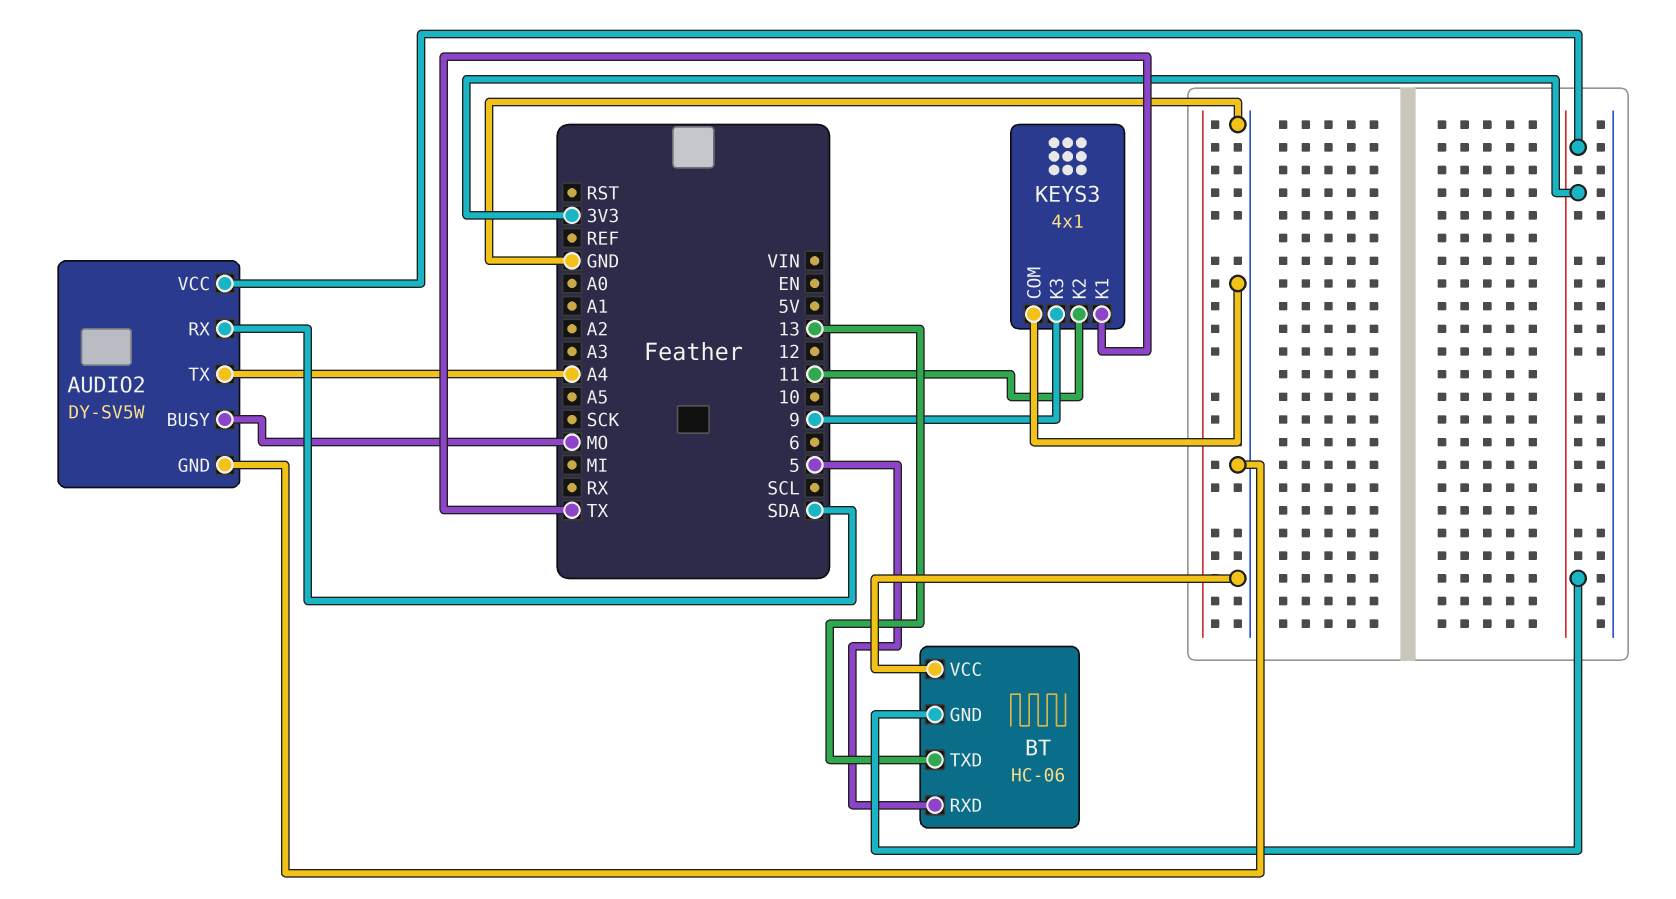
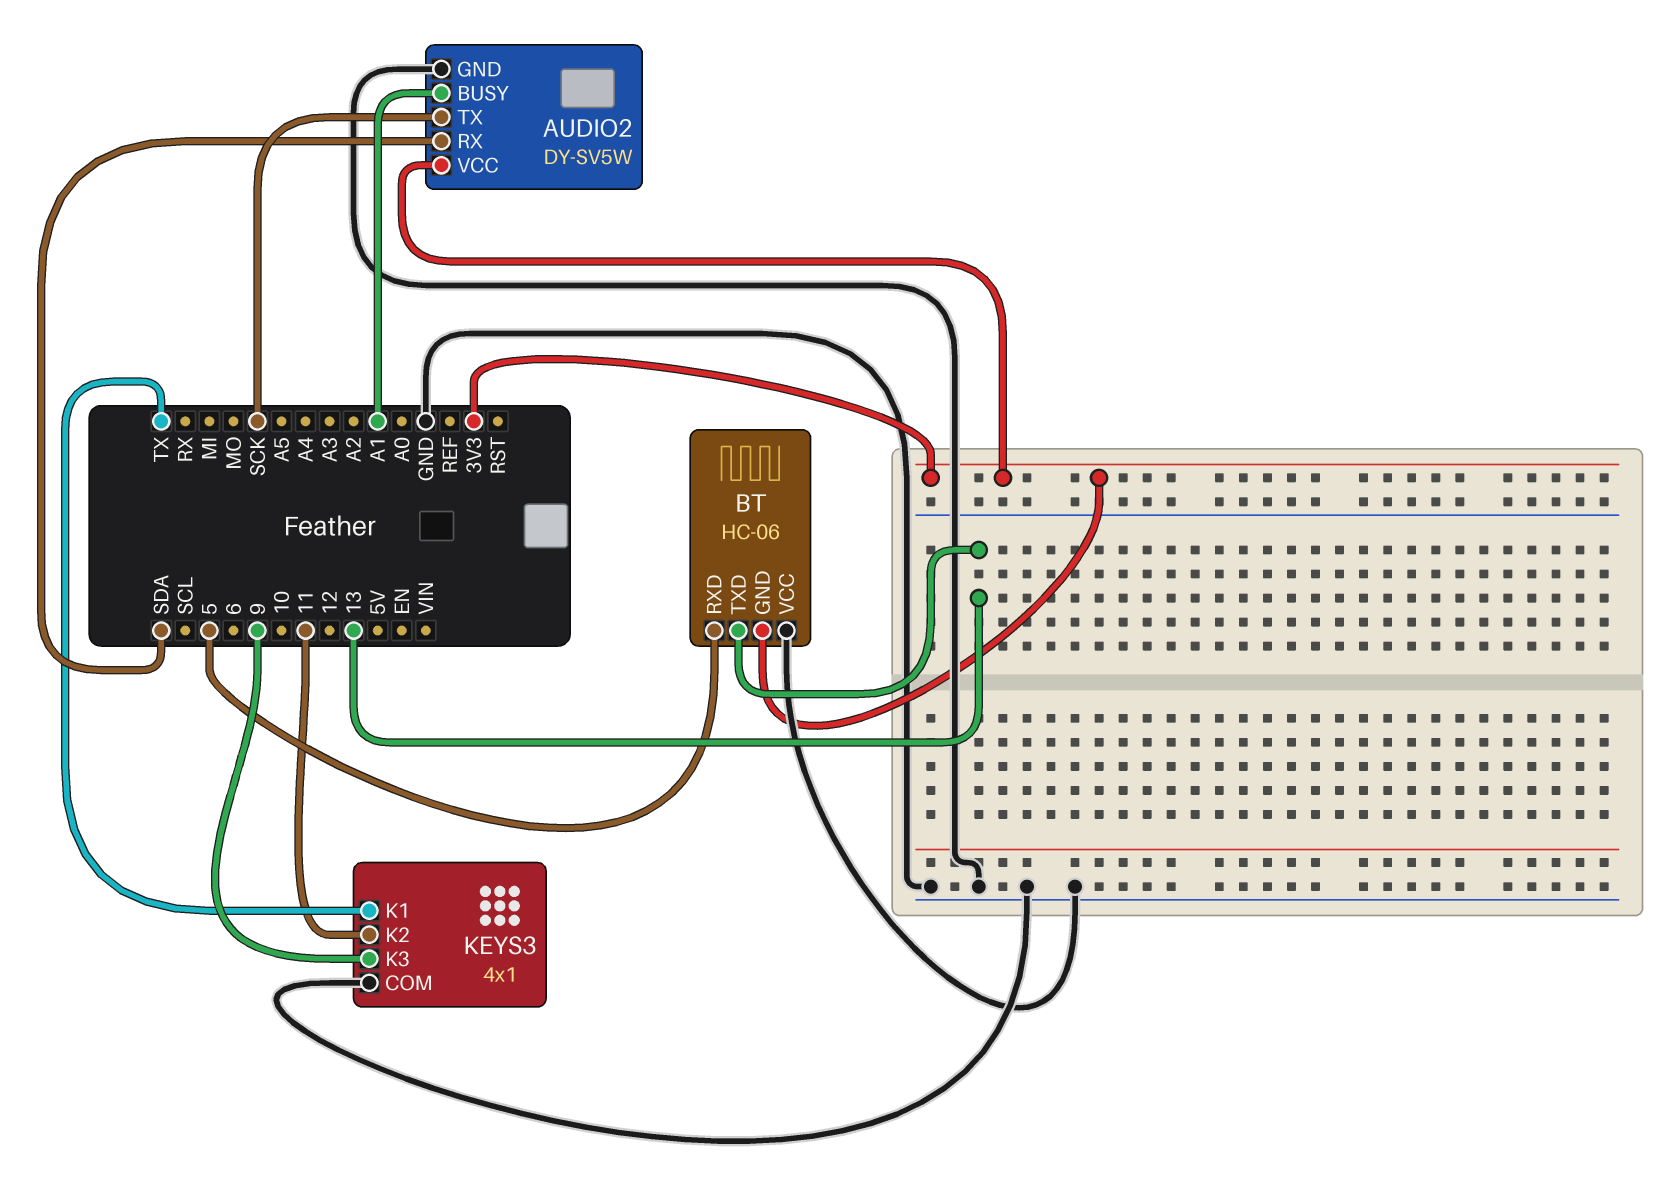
AUDIO2 pin BUSY: MO -> A1
AUDIO2 pin TX: A4 -> SCK

